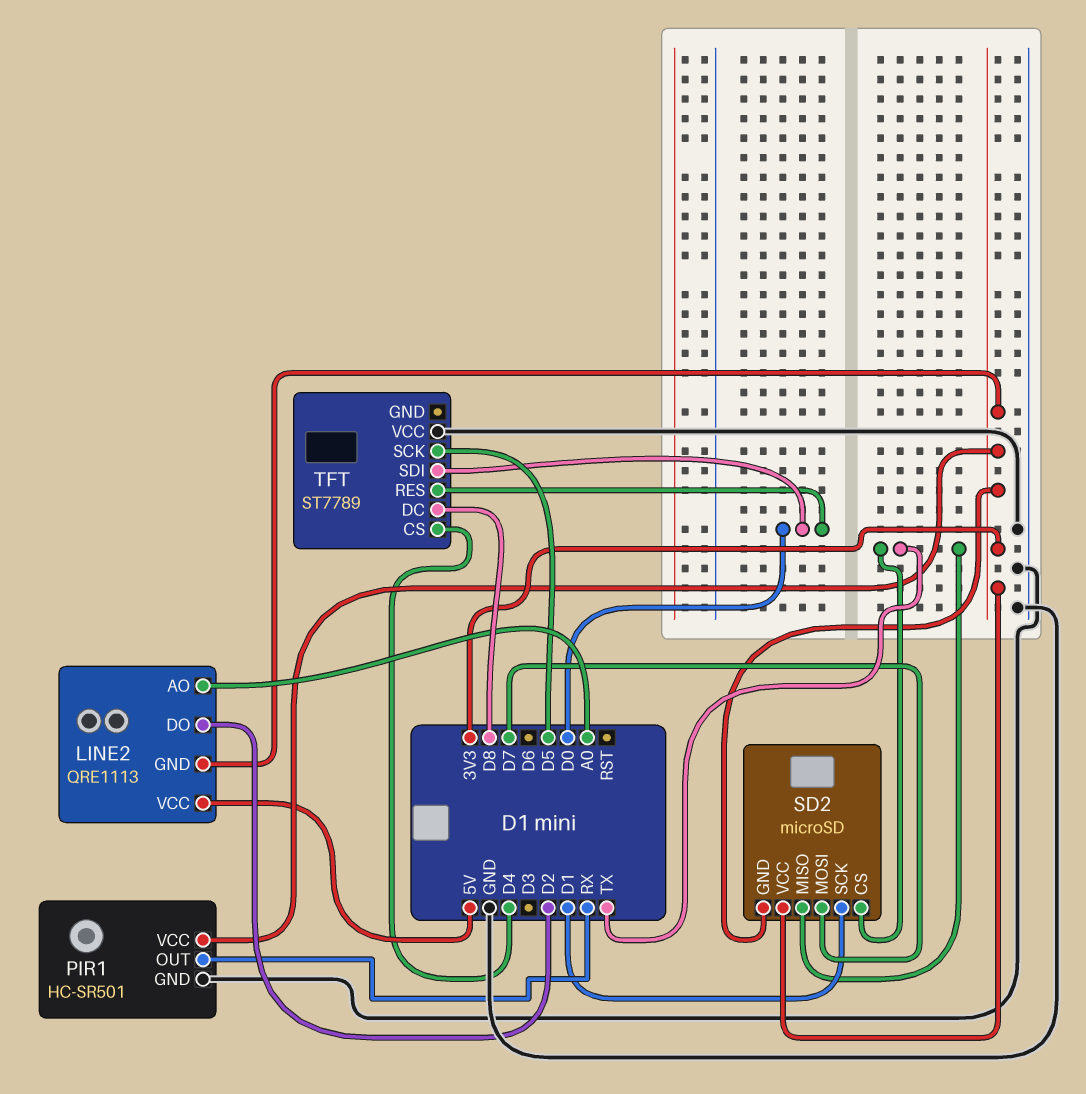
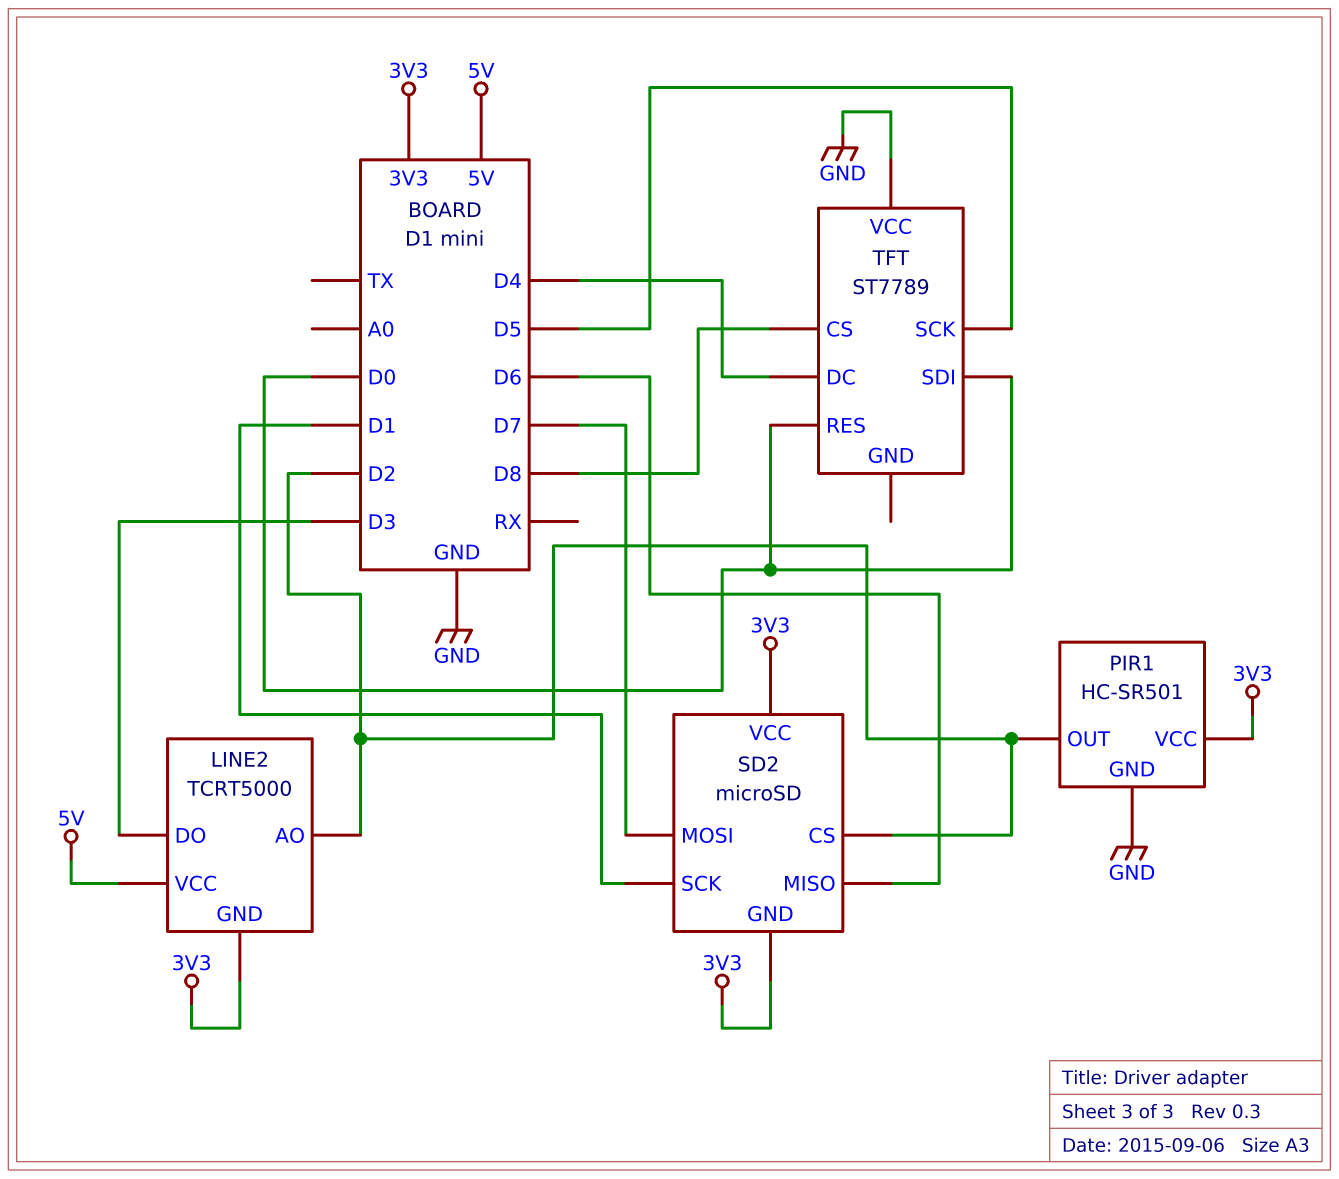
LINE2: QRE1113 -> TCRT5000
LINE2 pin AO: A0 -> D2
LINE2 pin DO: D2 -> D3
PIR1 pin OUT: RX -> D2
SD2 pin CS: TX -> D2
SD2 pin MISO: TX -> D6
TFT pin CS: D4 -> D8
TFT pin DC: D8 -> D4

